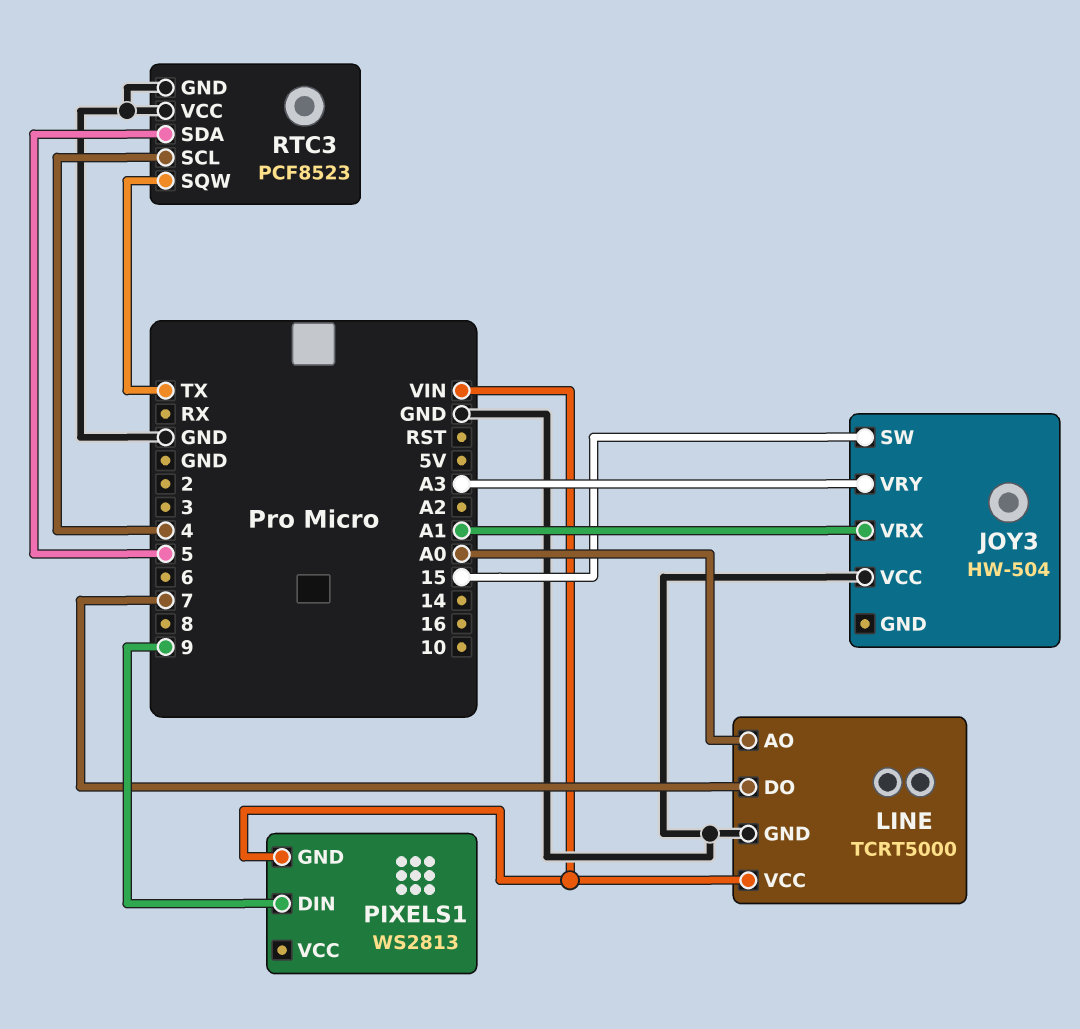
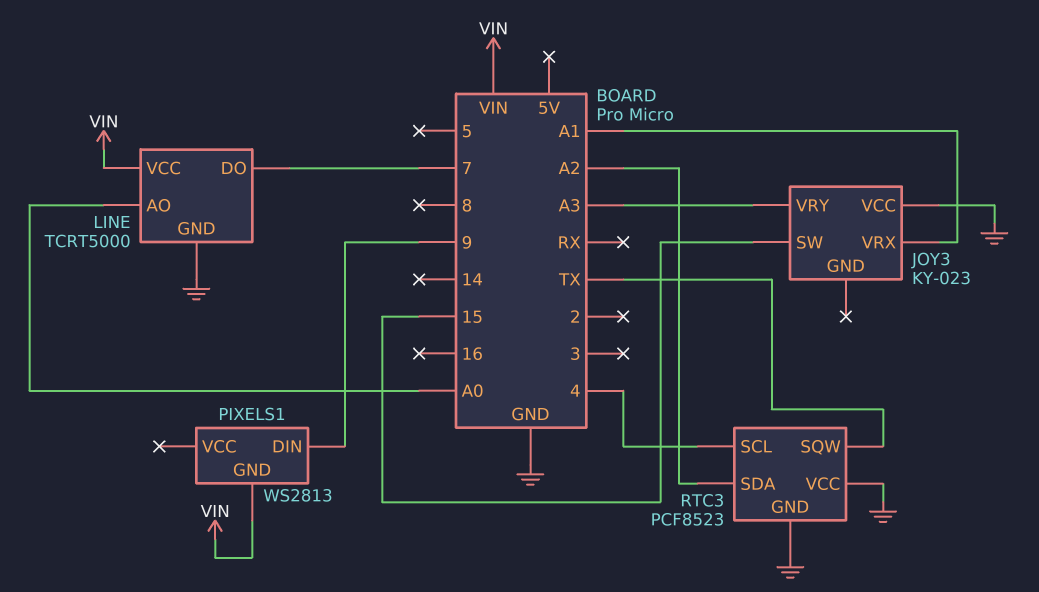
JOY3: HW-504 -> KY-023
RTC3 pin SDA: 5 -> A2

